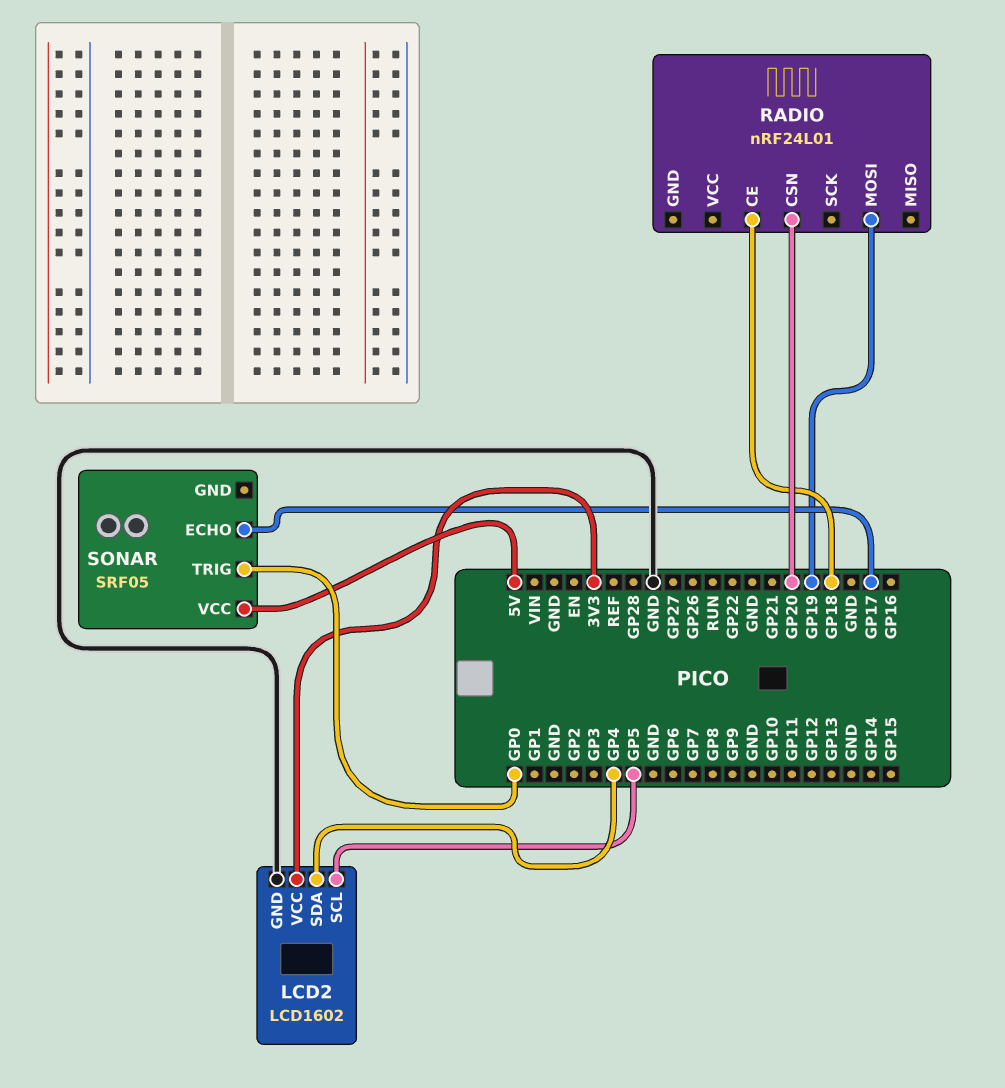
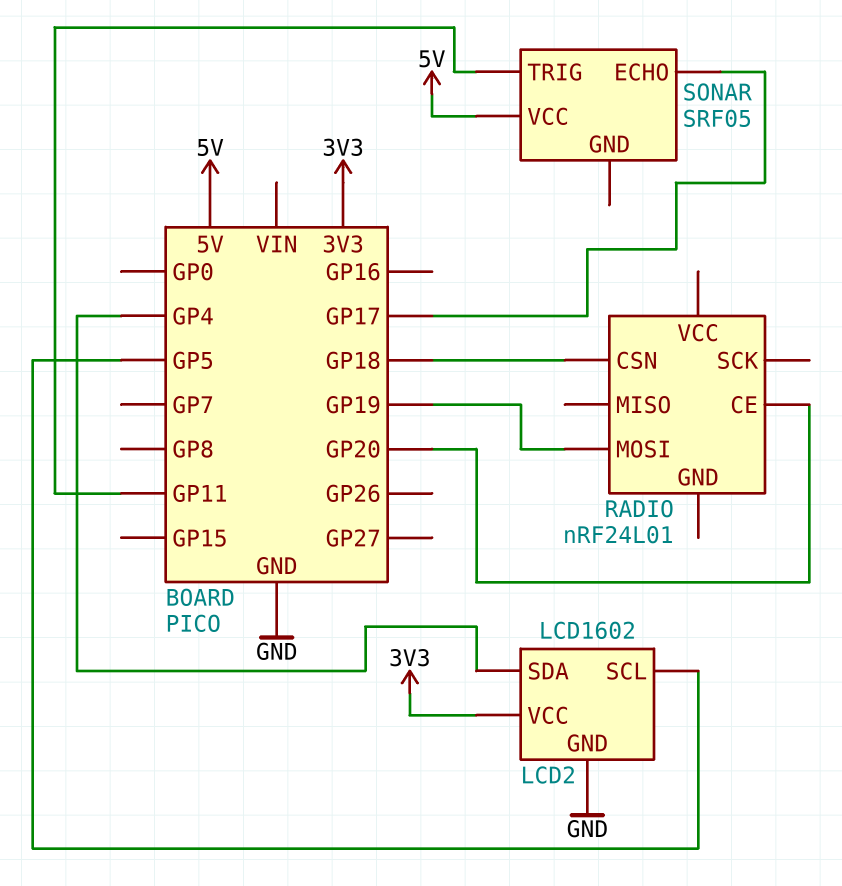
RADIO pin CE: GP18 -> GP20
RADIO pin CSN: GP20 -> GP18
SONAR pin TRIG: GP0 -> GP11

